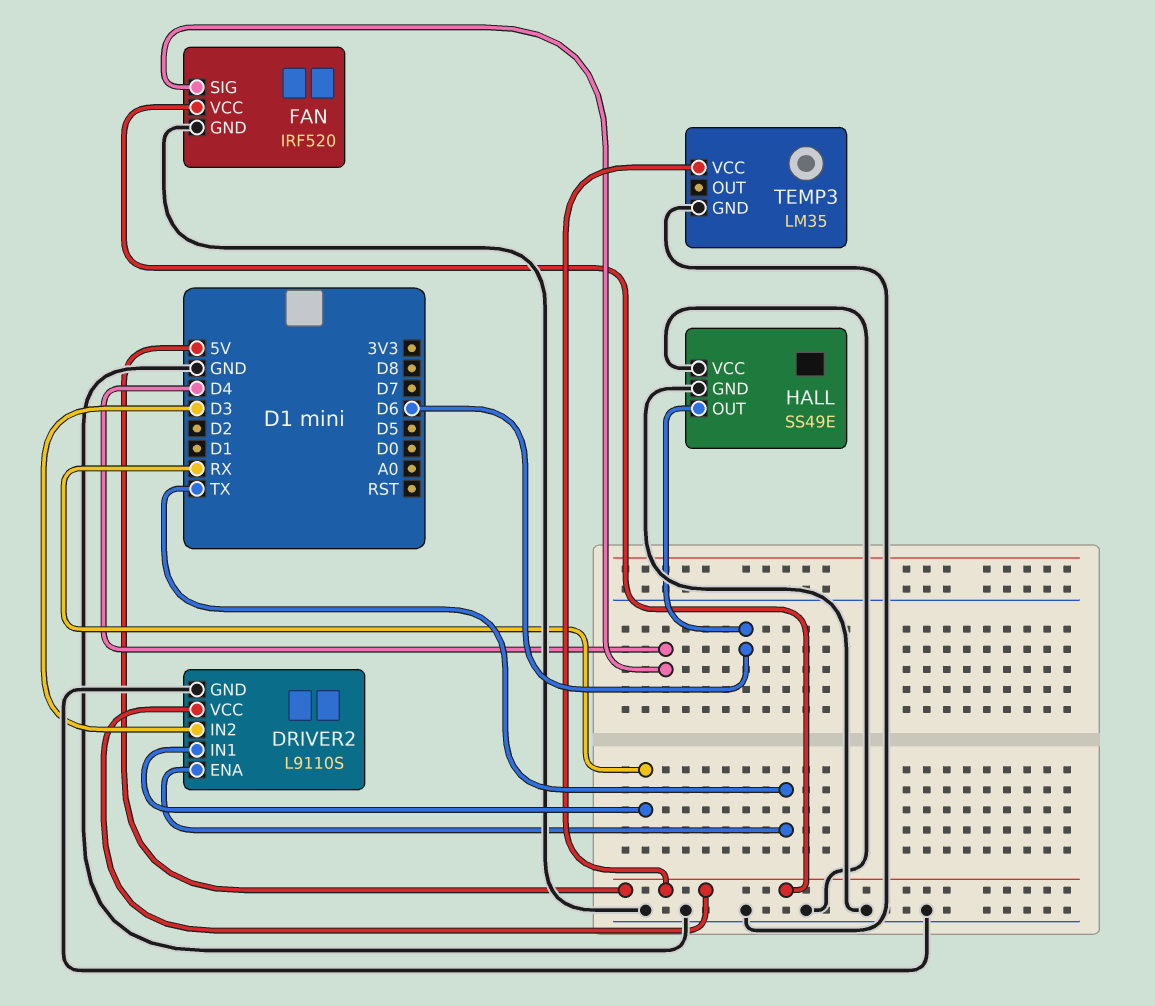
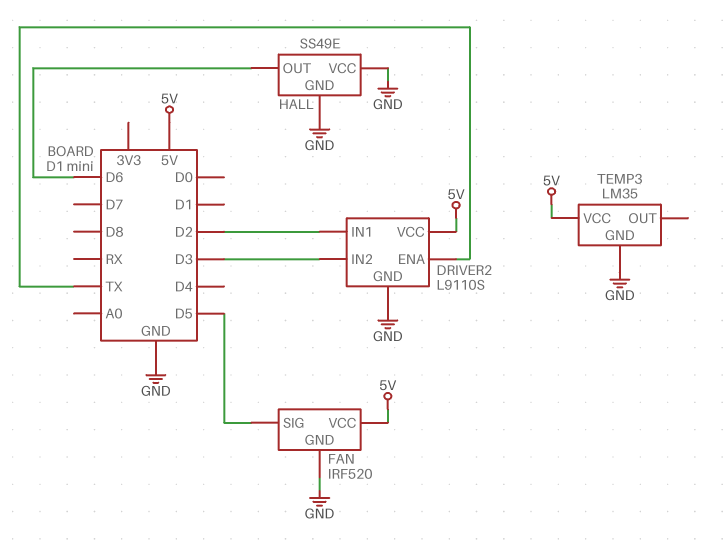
DRIVER2 pin IN1: RX -> D2
FAN pin SIG: D4 -> D5

